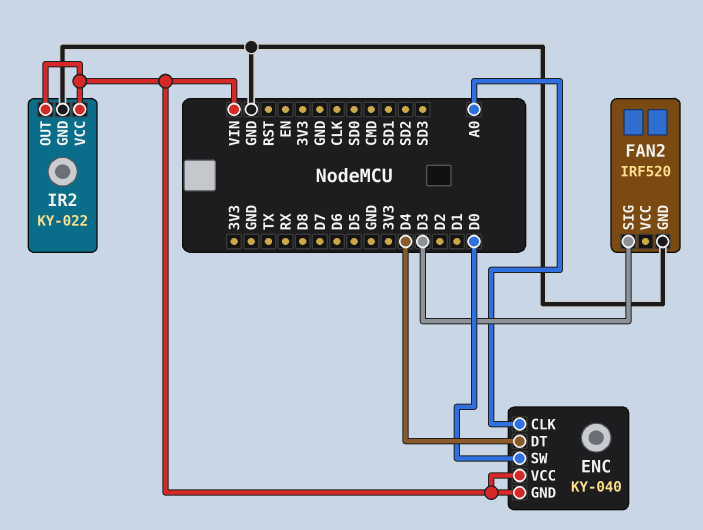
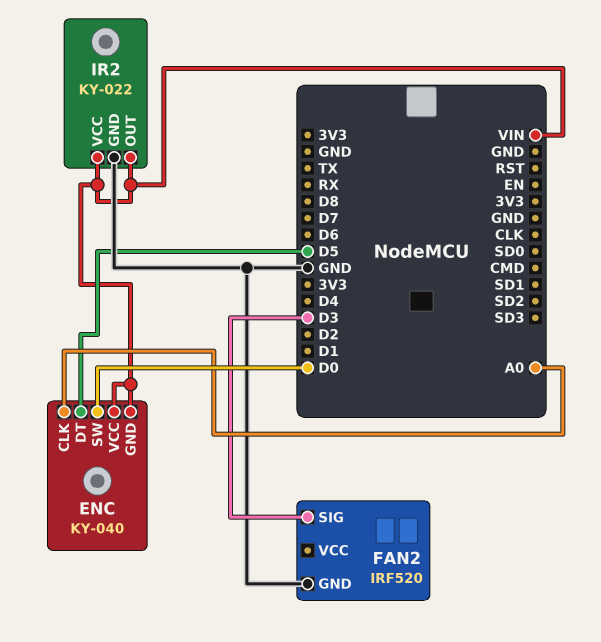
ENC pin DT: D4 -> D5

